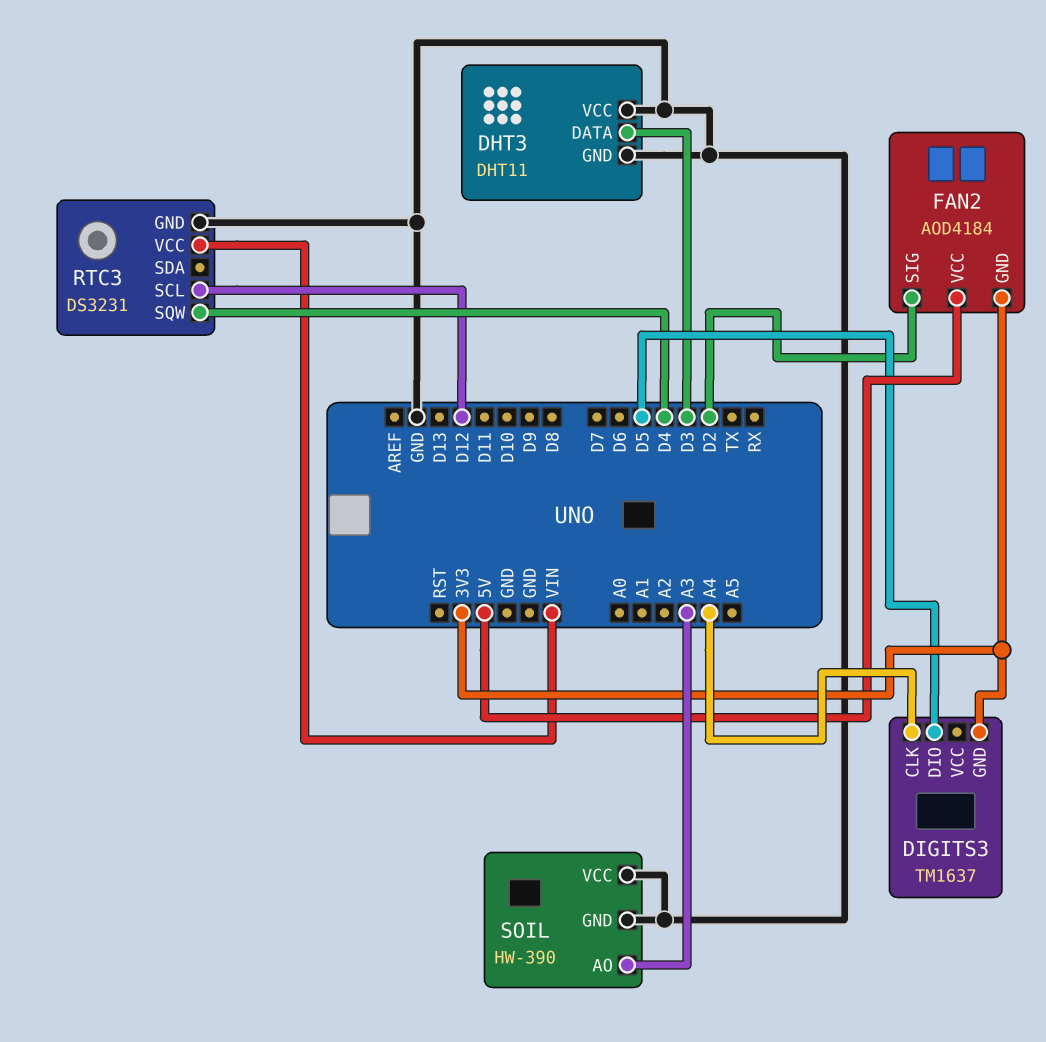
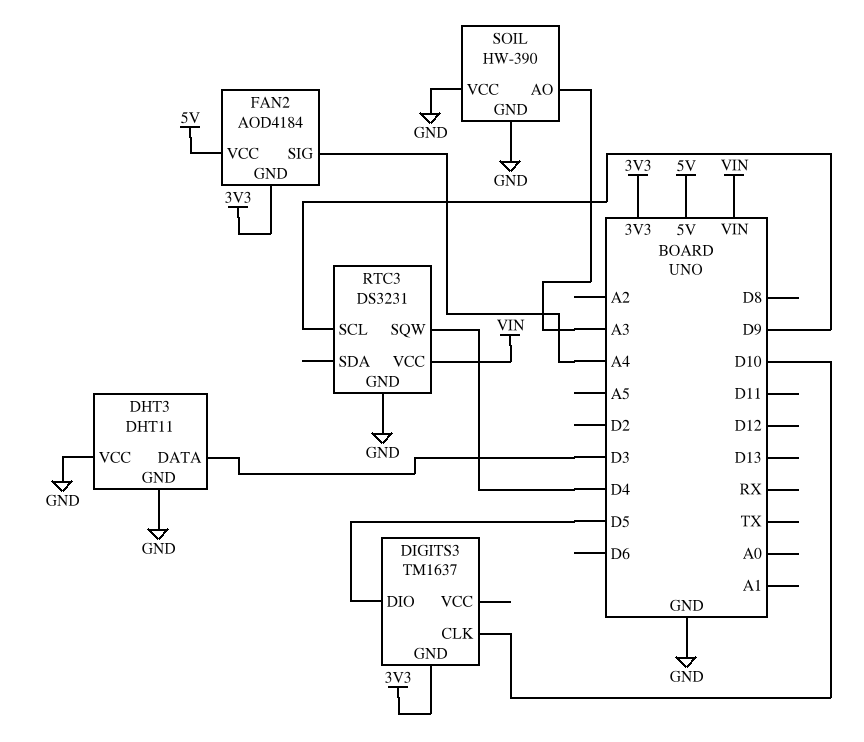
DIGITS3 pin CLK: A4 -> D10
FAN2 pin SIG: D2 -> A4
RTC3 pin SCL: D12 -> D9

